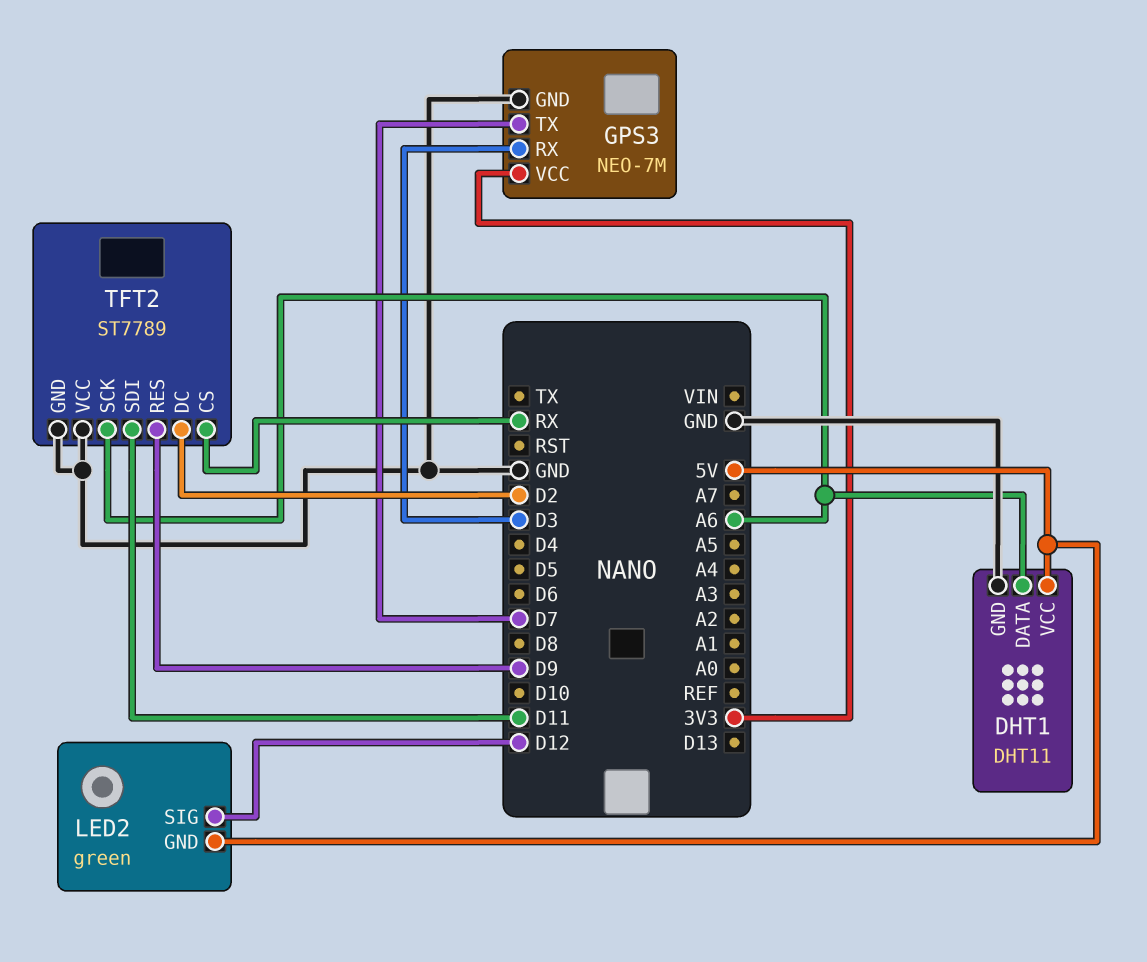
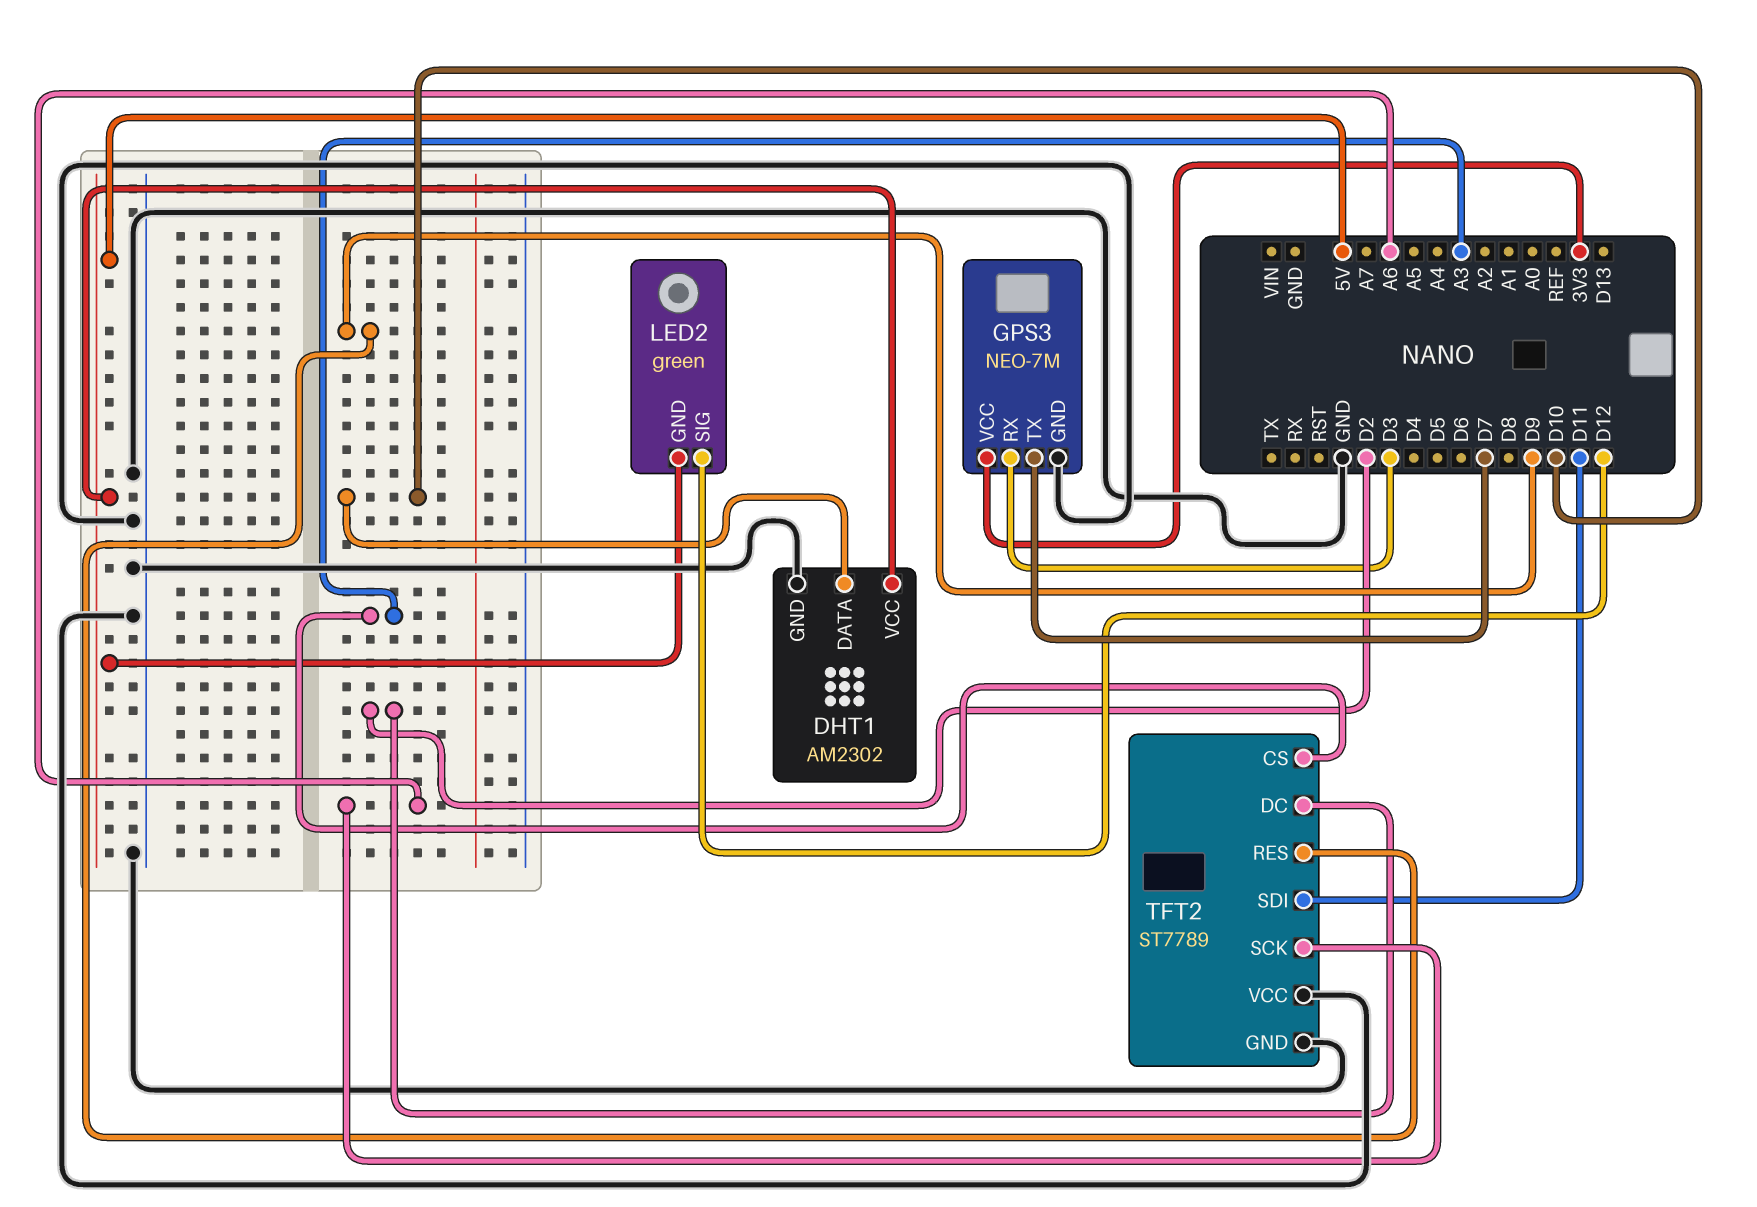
DHT1: DHT11 -> AM2302
DHT1 pin DATA: A6 -> D10
TFT2 pin CS: RX -> A3

